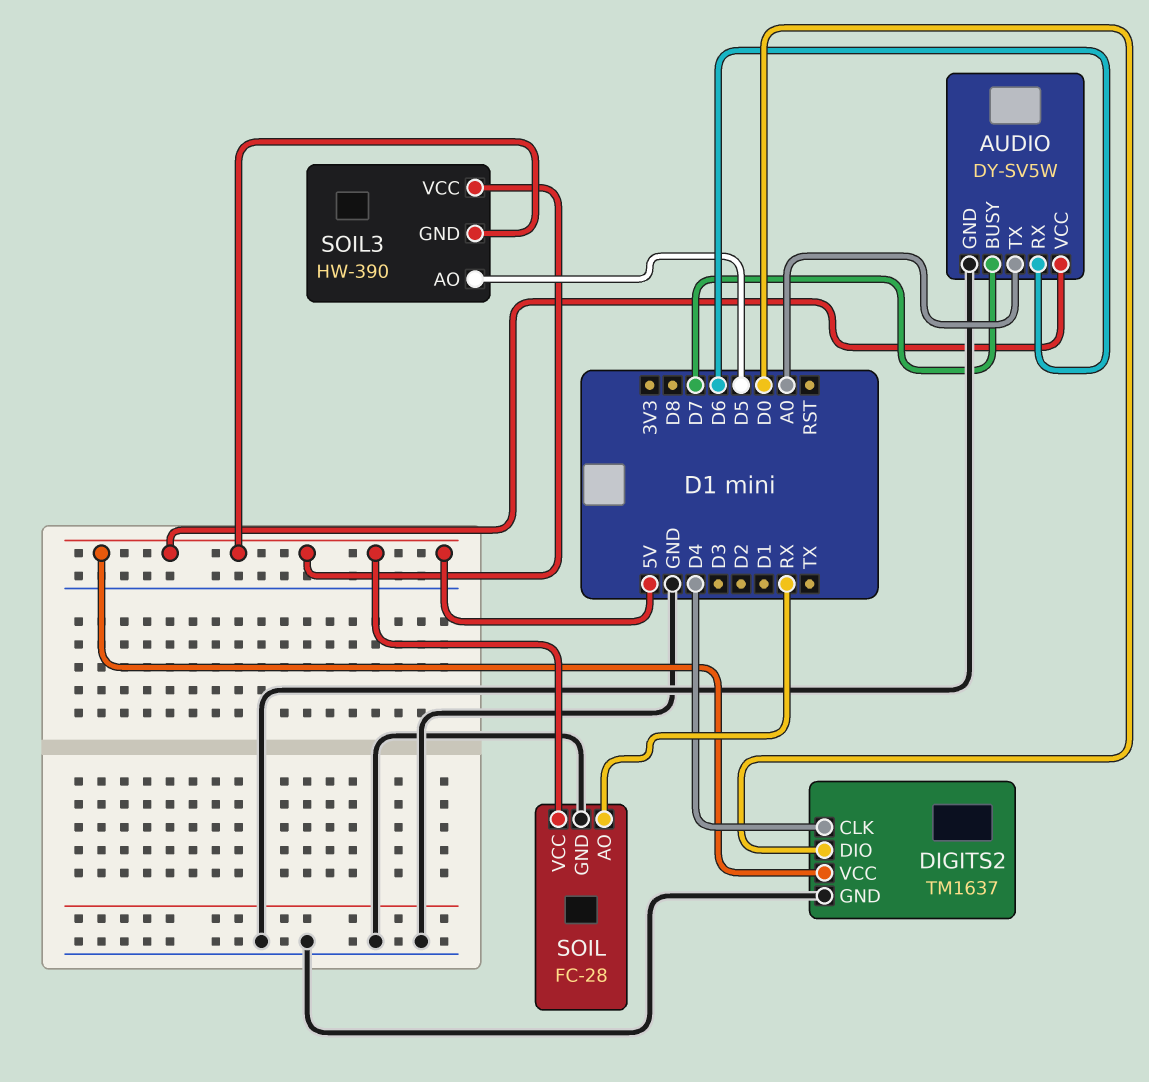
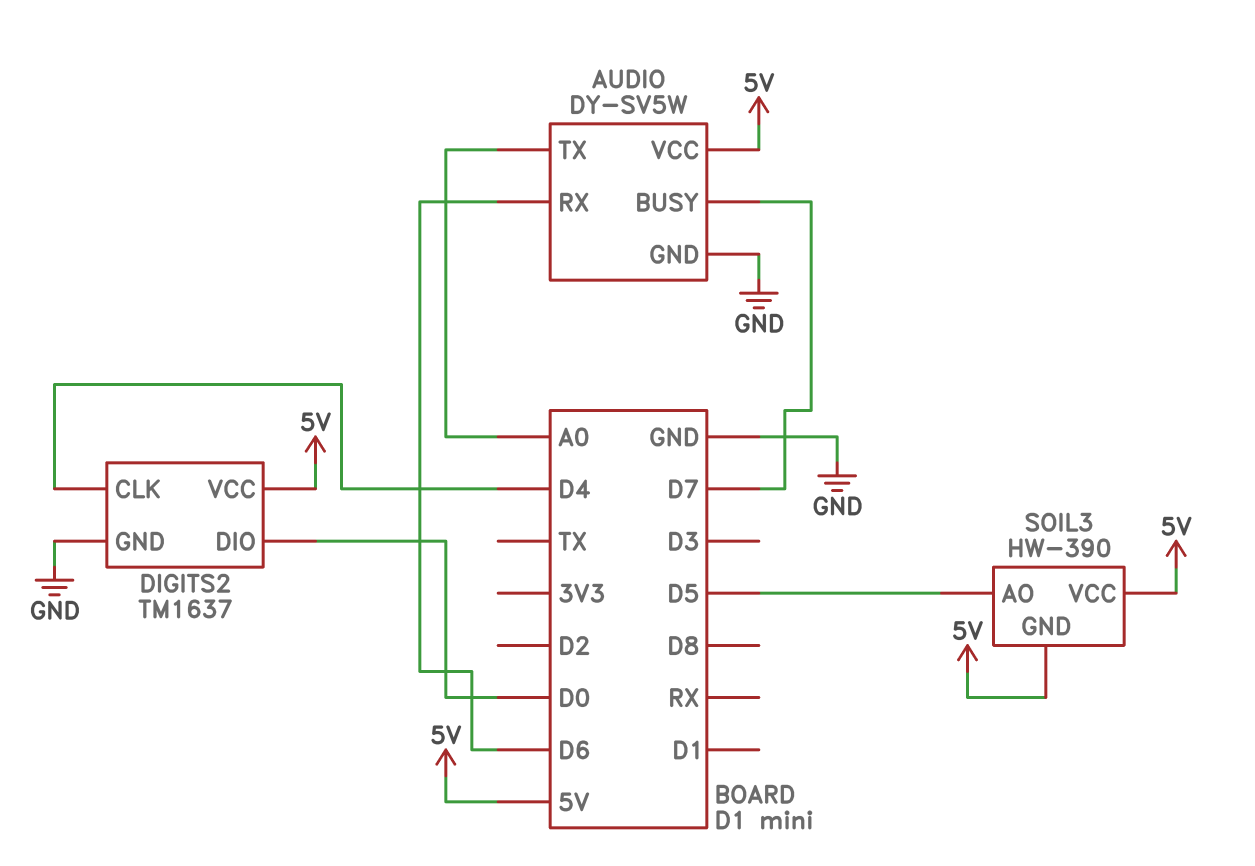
SOIL: FC-28 -> none
SOIL pin AO: RX -> none
SOIL pin GND: GND -> none
SOIL pin VCC: 5V -> none

